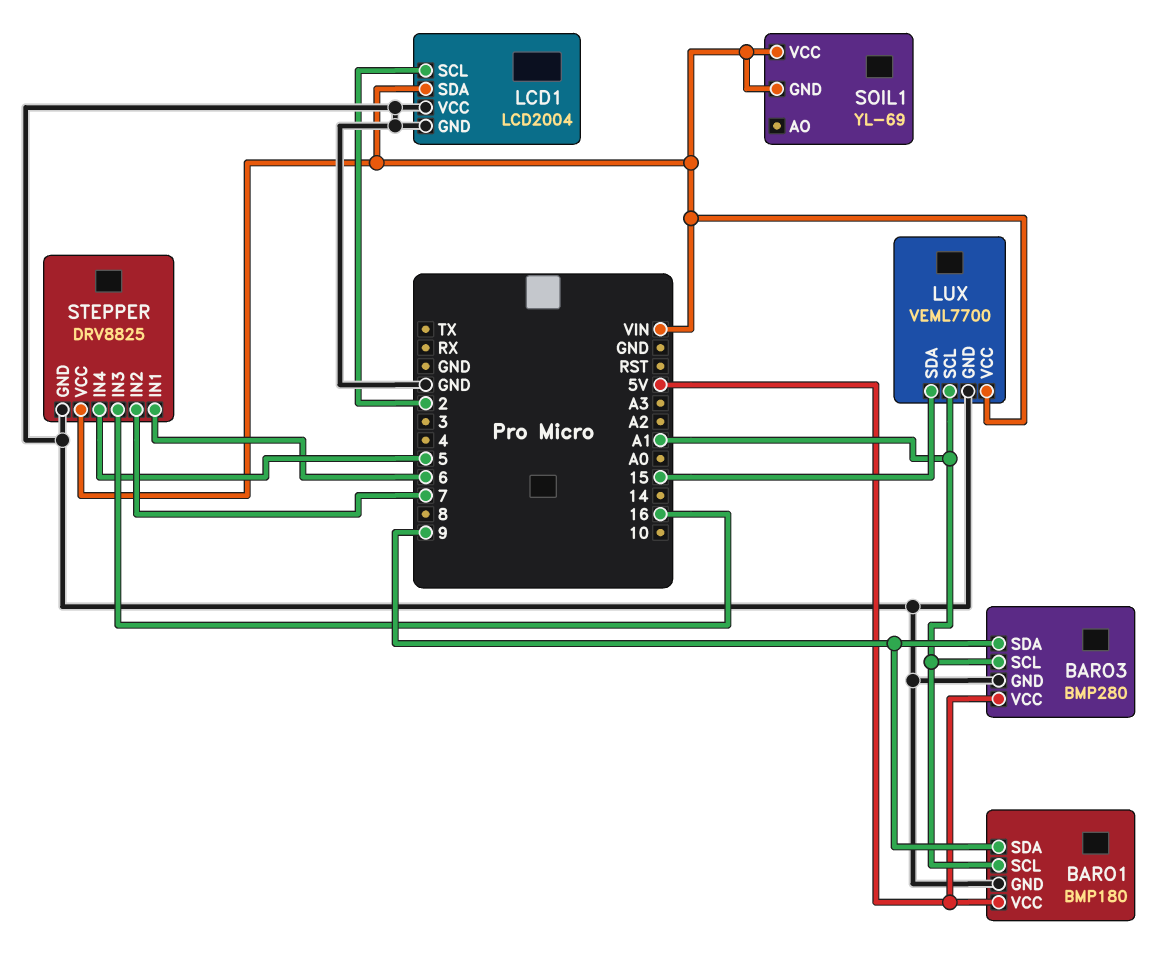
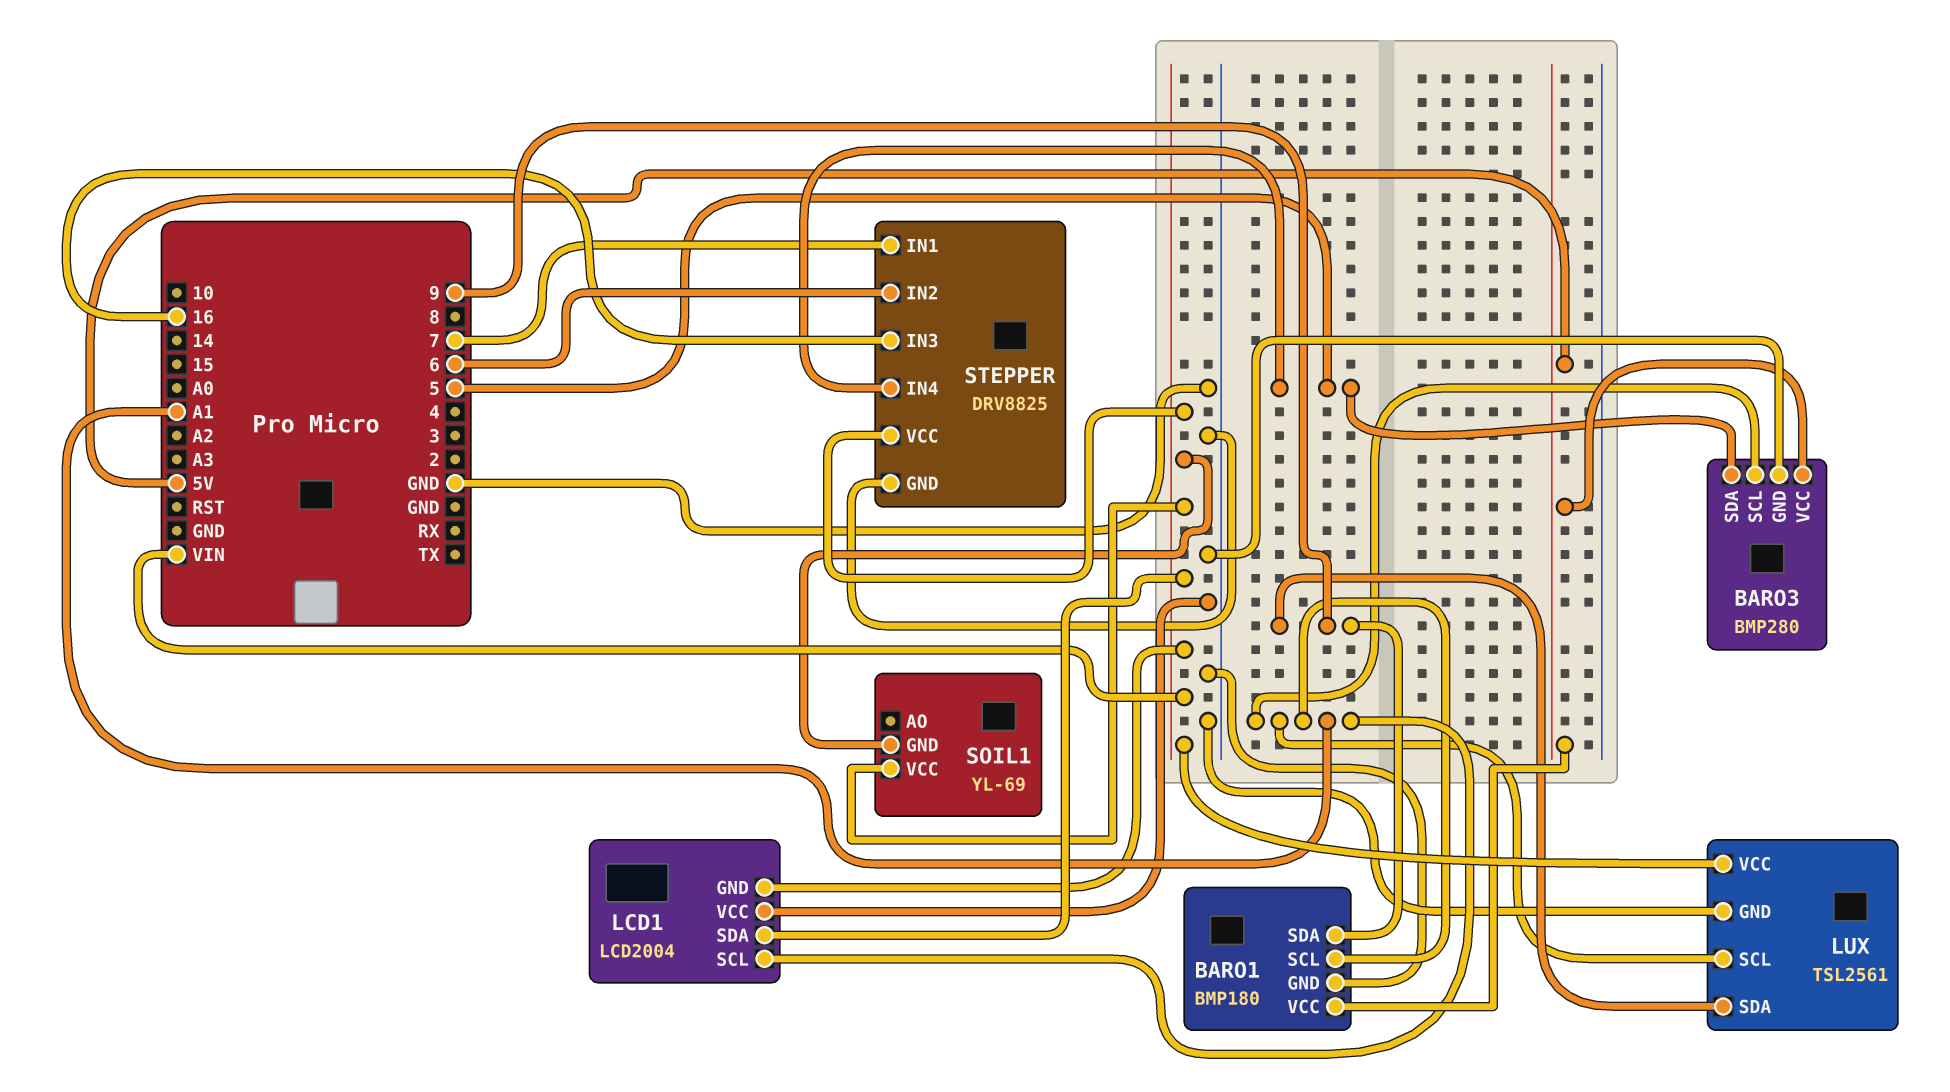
BARO3 pin SDA: 9 -> 5
LCD1 pin GND: GND -> VIN
LCD1 pin SCL: 2 -> A1
LUX: VEML7700 -> TSL2561
LUX pin SDA: 15 -> 9
STEPPER pin IN1: 6 -> 7
STEPPER pin IN2: 7 -> 6

